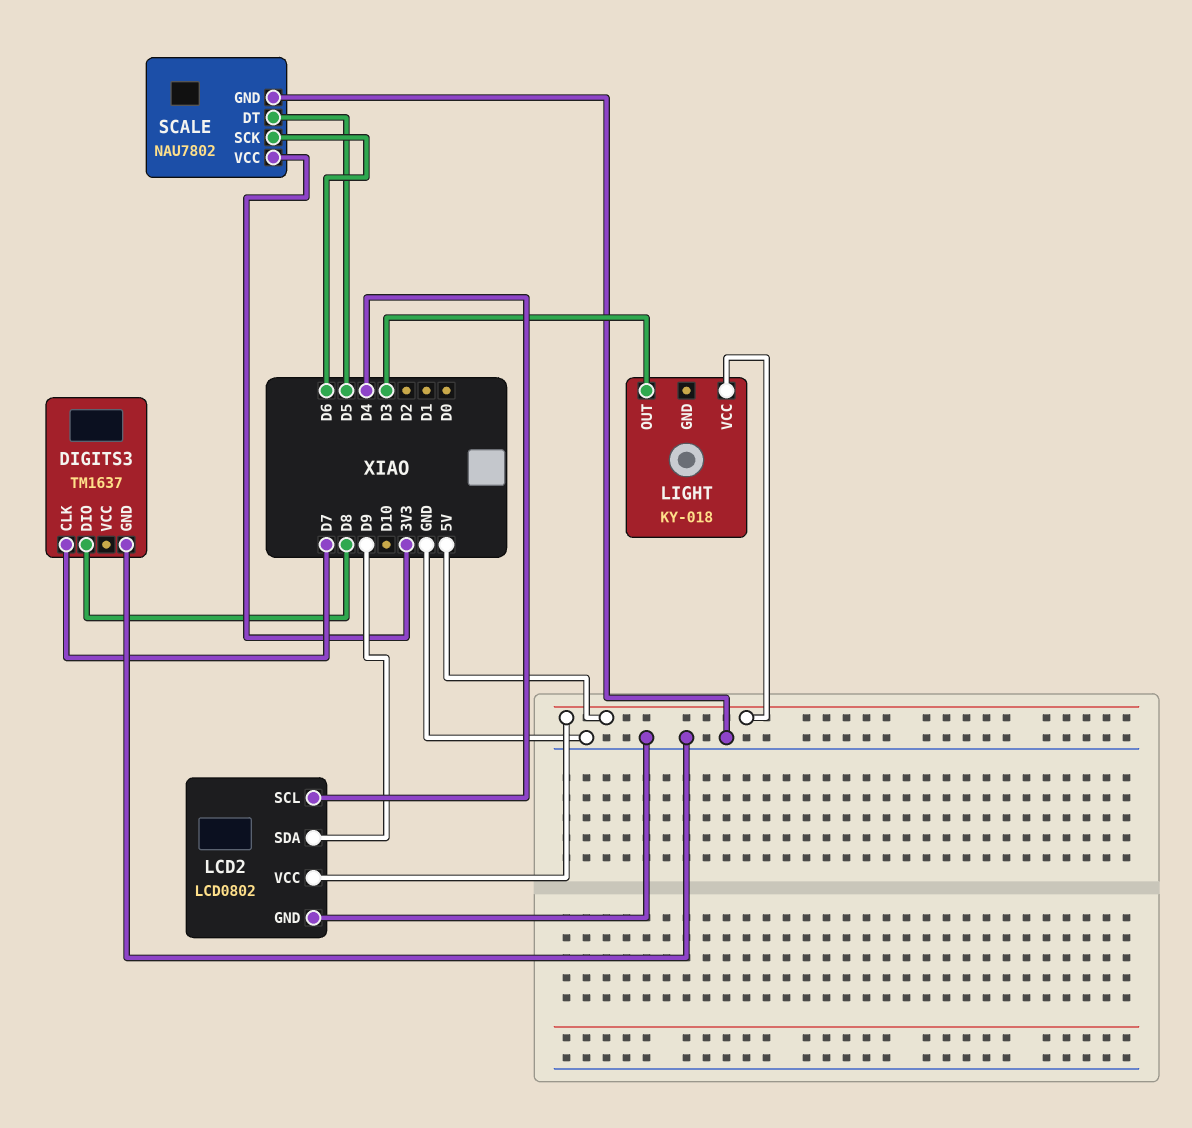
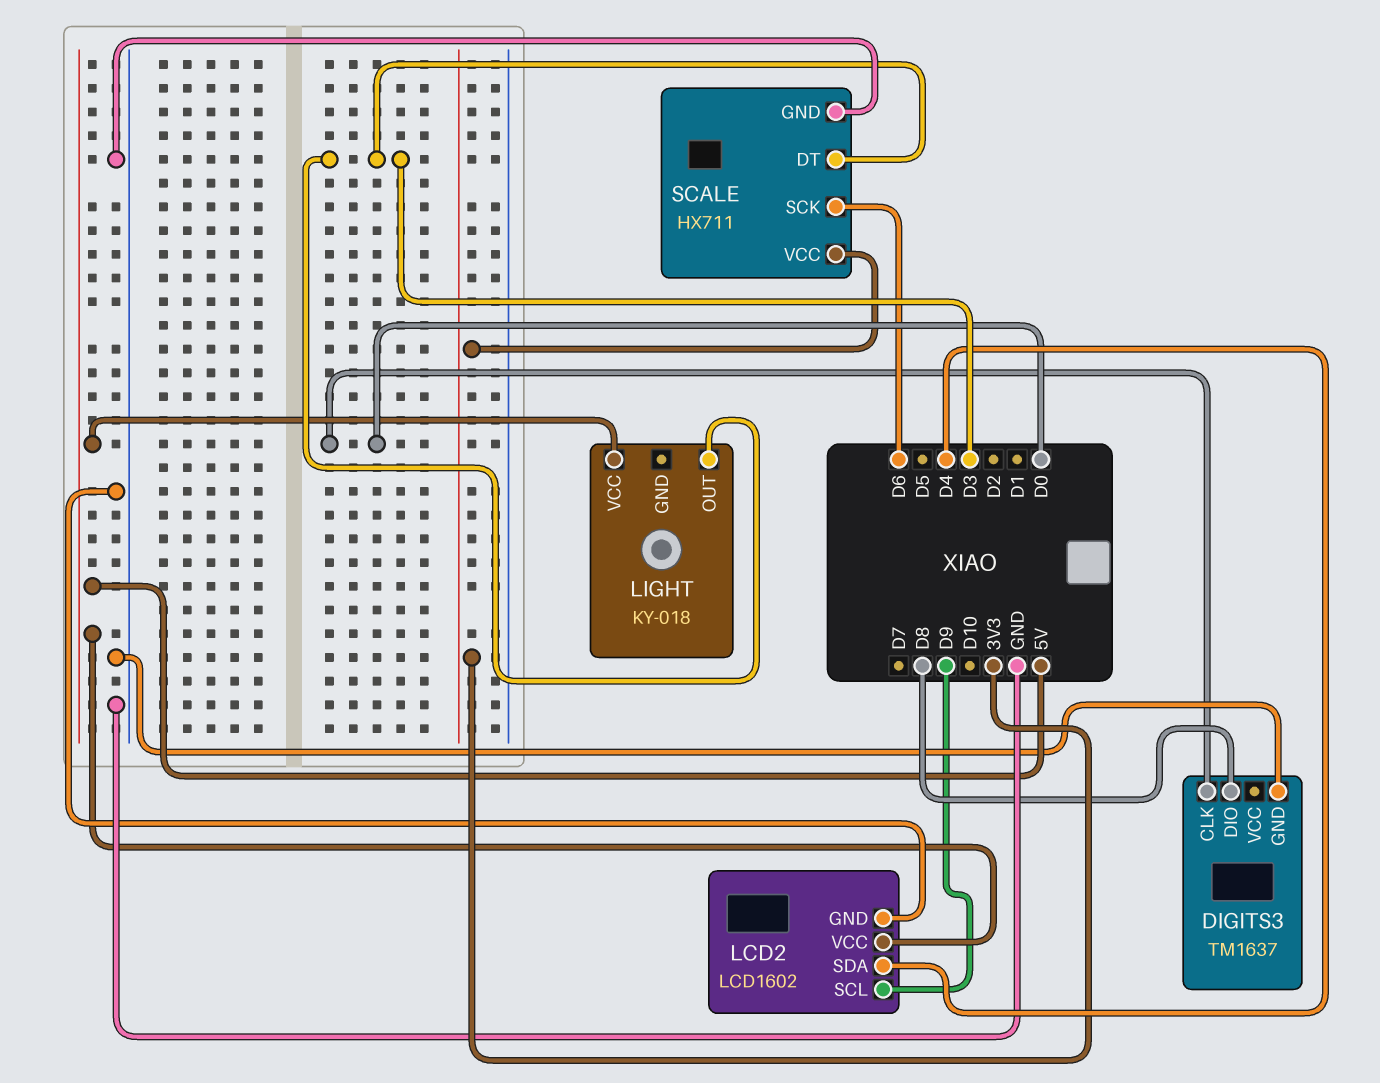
DIGITS3 pin CLK: D7 -> D0
LCD2: LCD0802 -> LCD1602
LCD2 pin SCL: D4 -> D9
LCD2 pin SDA: D9 -> D4
SCALE: NAU7802 -> HX711
SCALE pin DT: D5 -> D3

